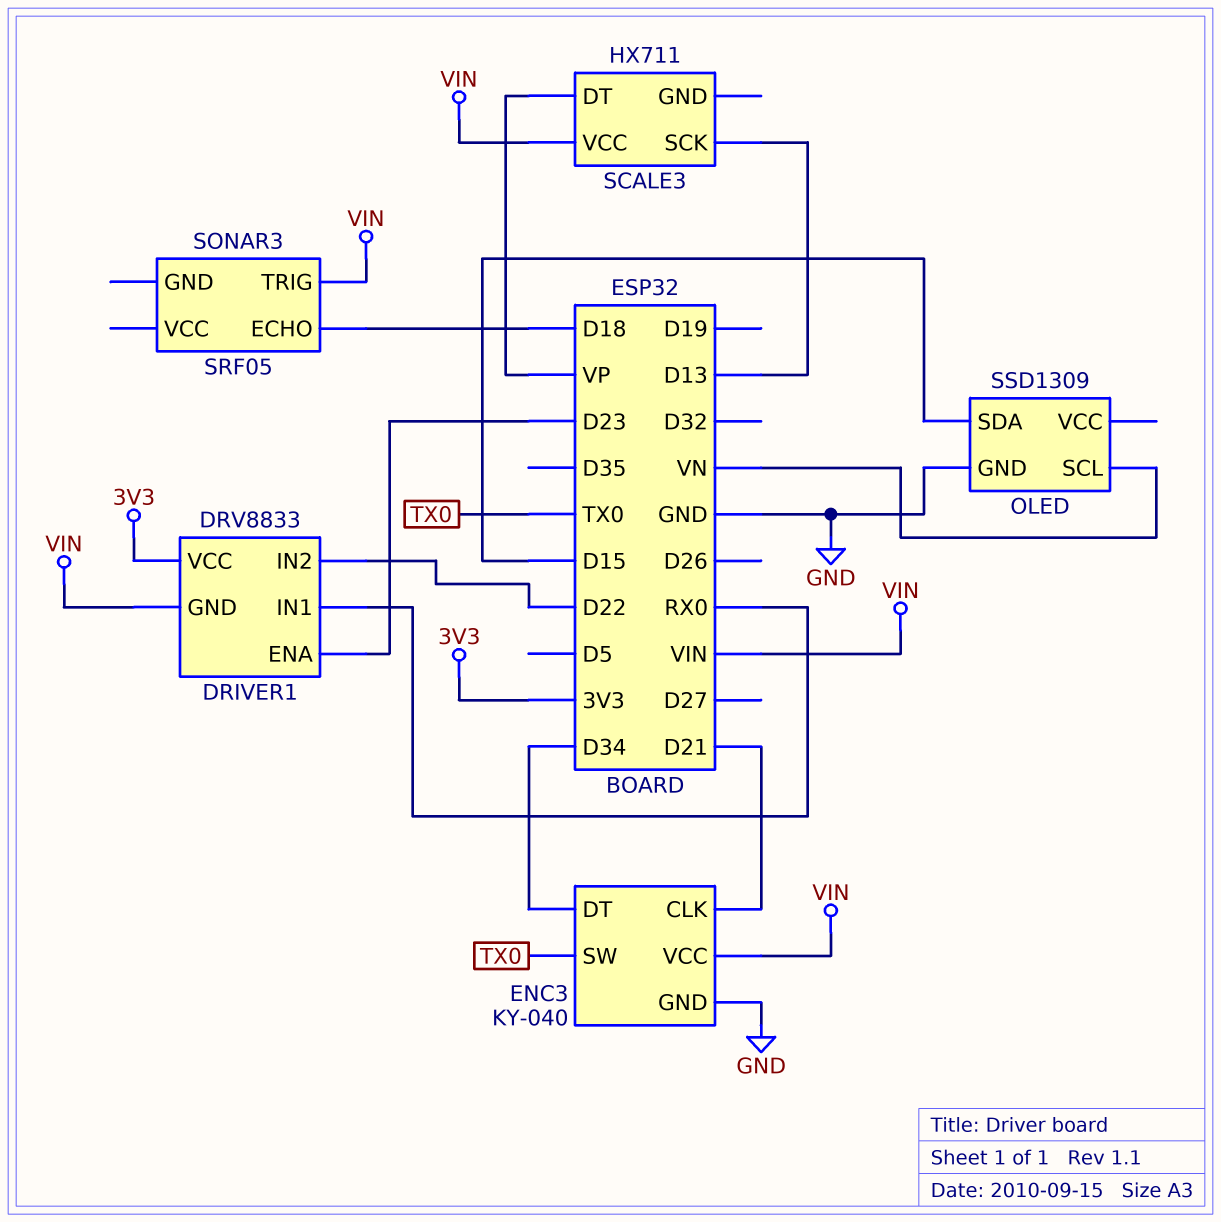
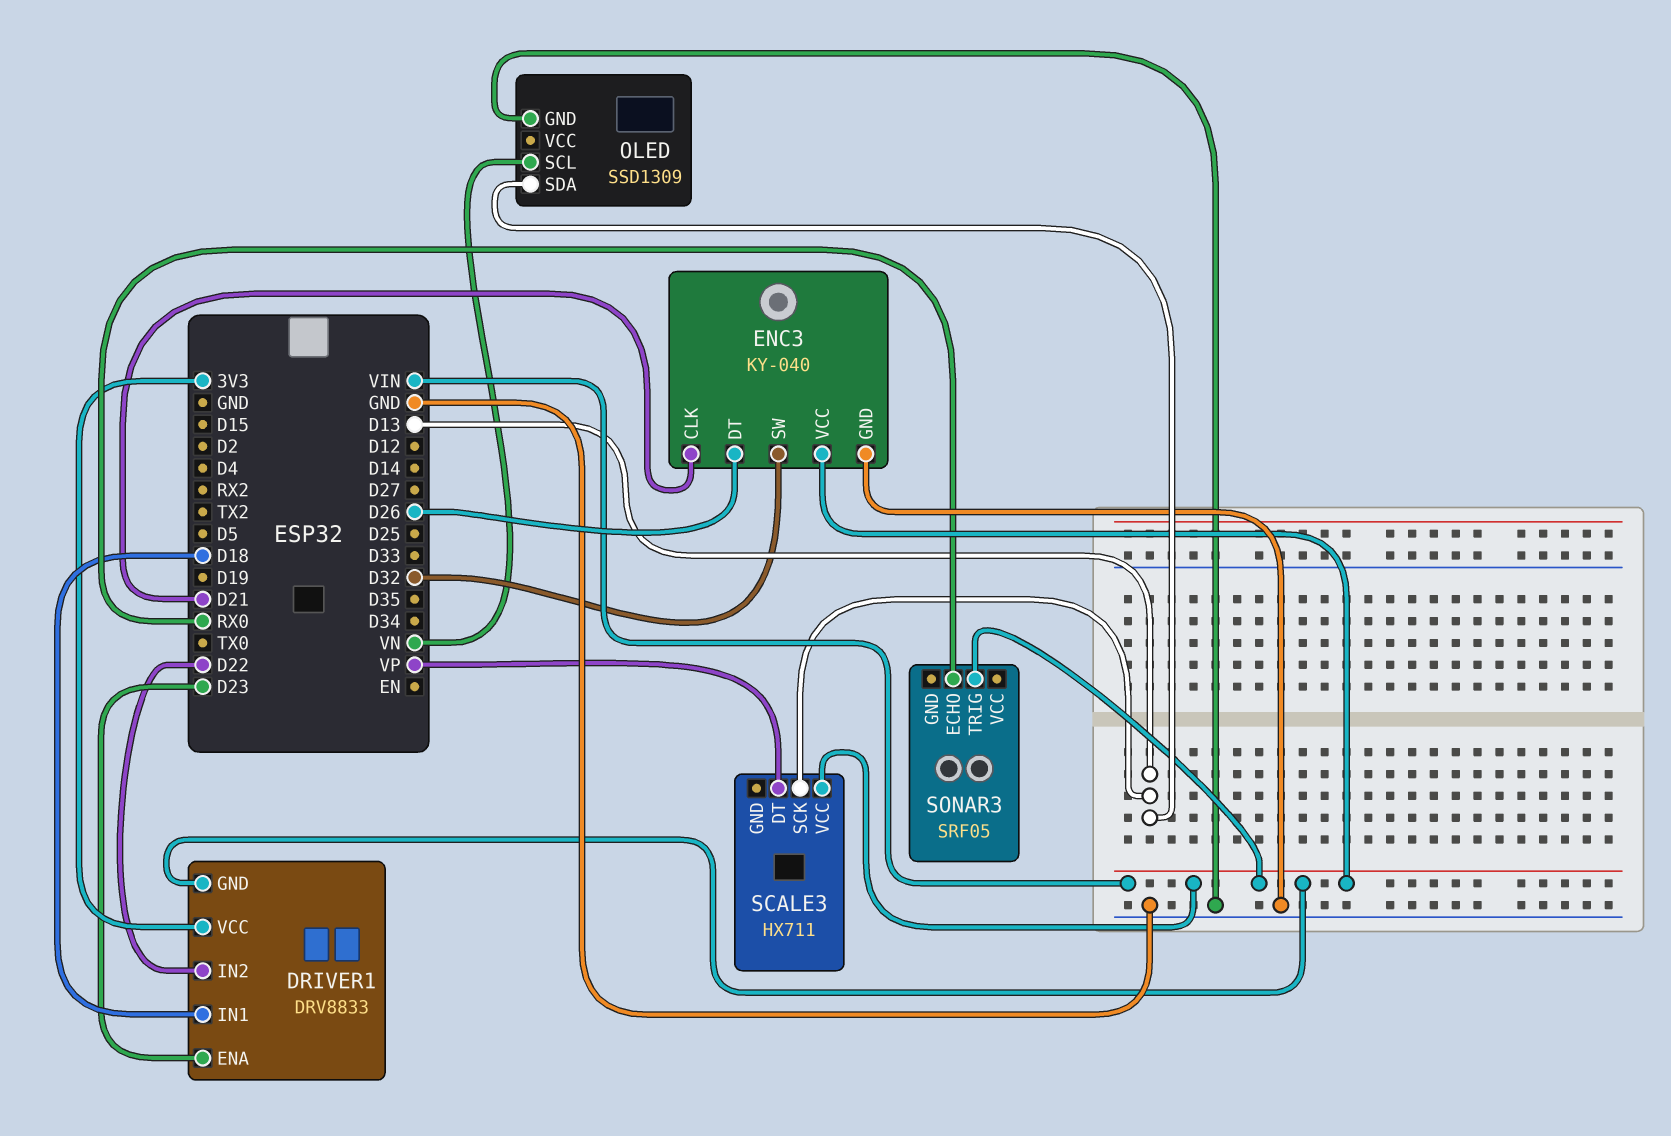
DRIVER1 pin IN1: RX0 -> D18
ENC3 pin DT: D34 -> D26
ENC3 pin SW: TX0 -> D32
OLED pin SDA: D15 -> D13
SONAR3 pin ECHO: D18 -> RX0

